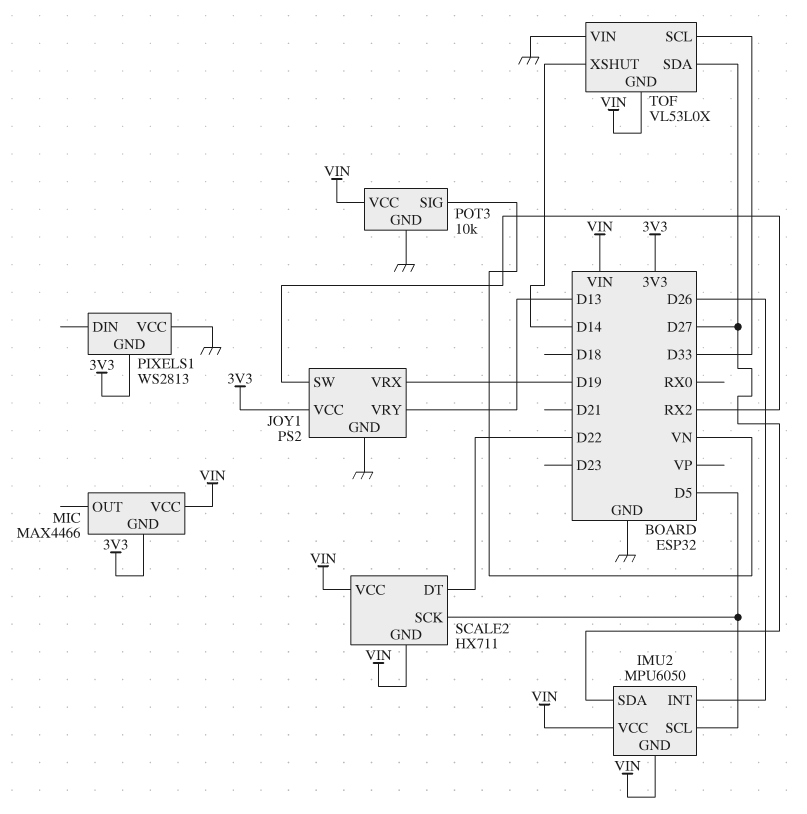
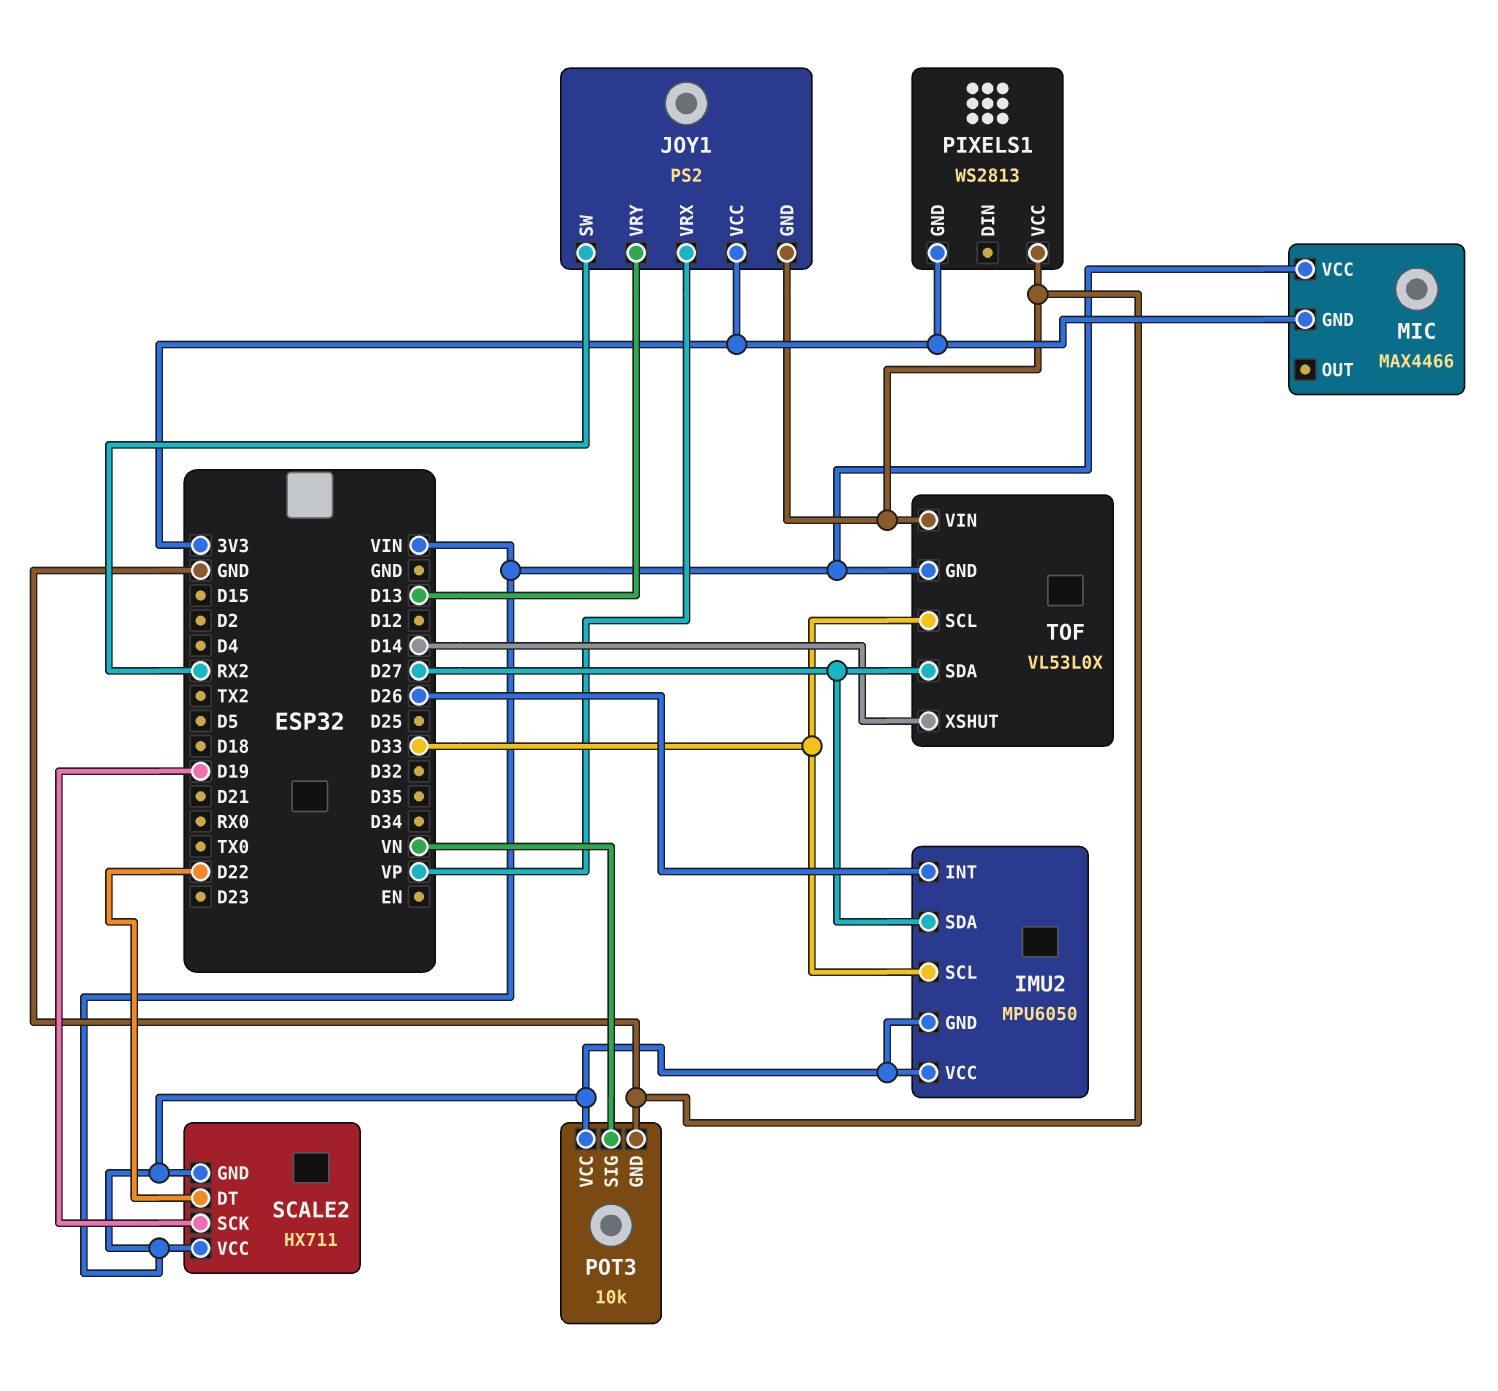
IMU2 pin SCL: D5 -> D33
JOY1 pin VRX: D19 -> VP
SCALE2 pin SCK: D5 -> D19

